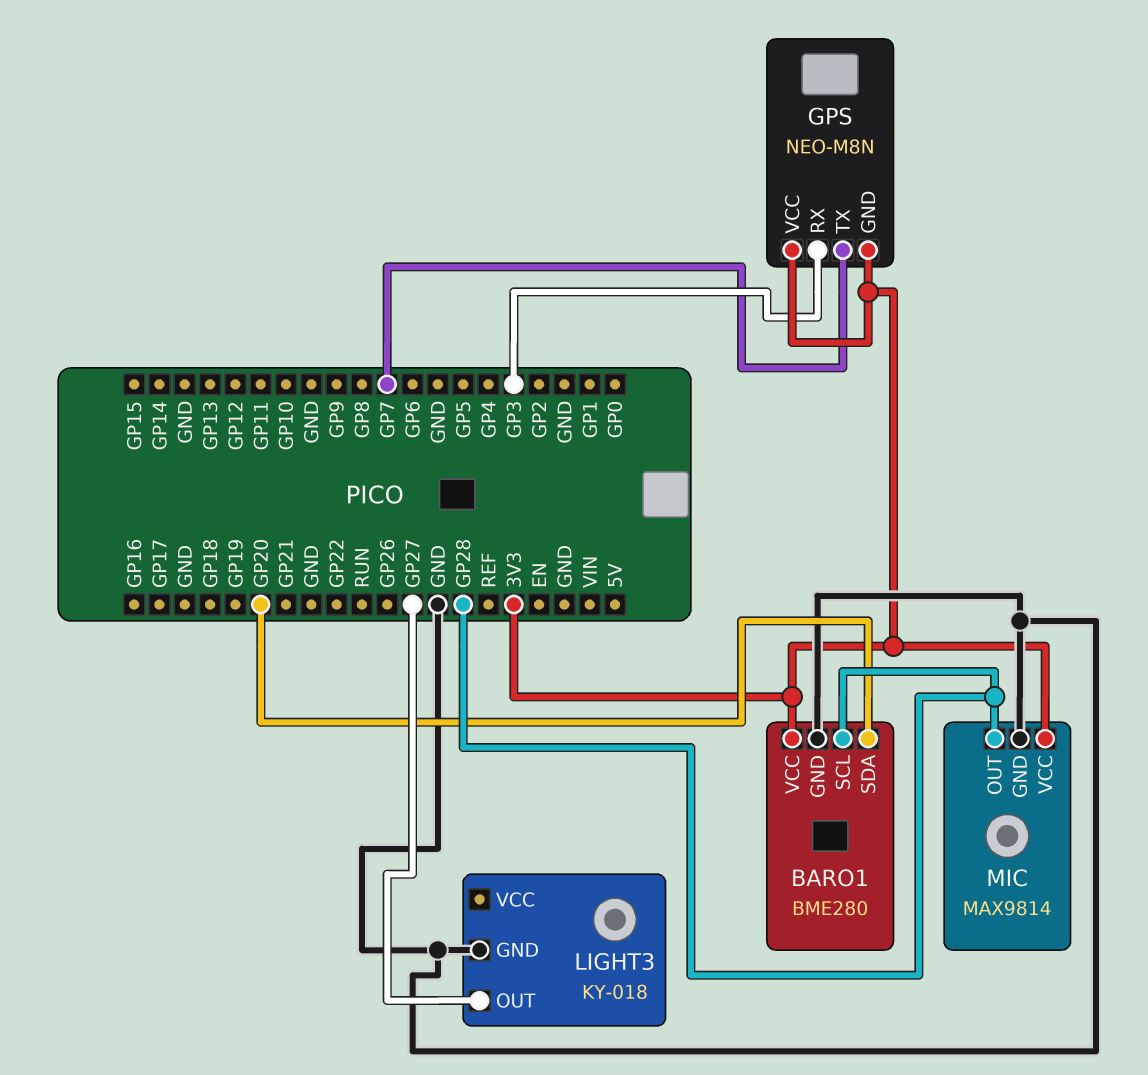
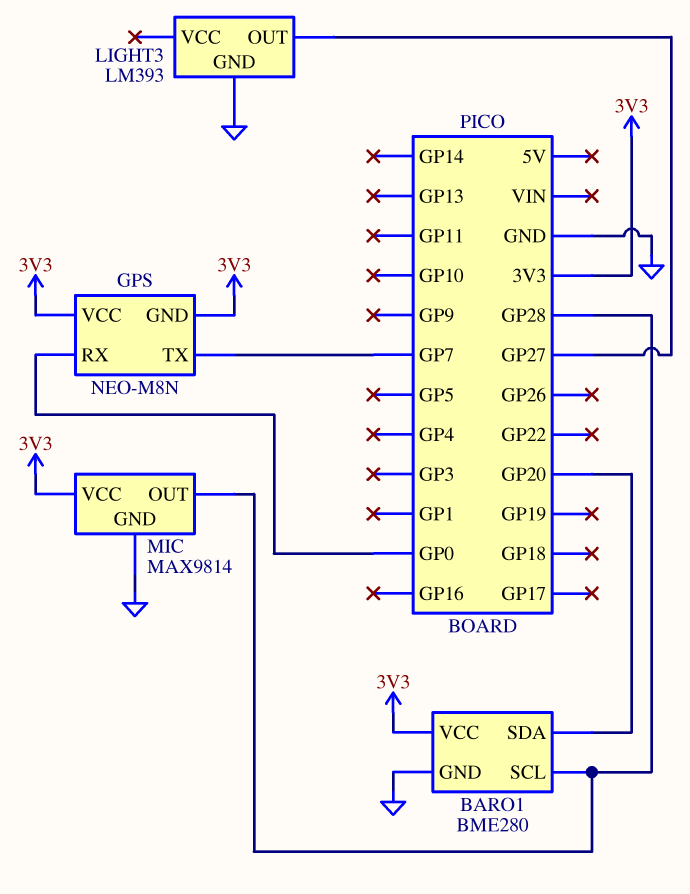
GPS pin RX: GP3 -> GP0
LIGHT3: KY-018 -> LM393

